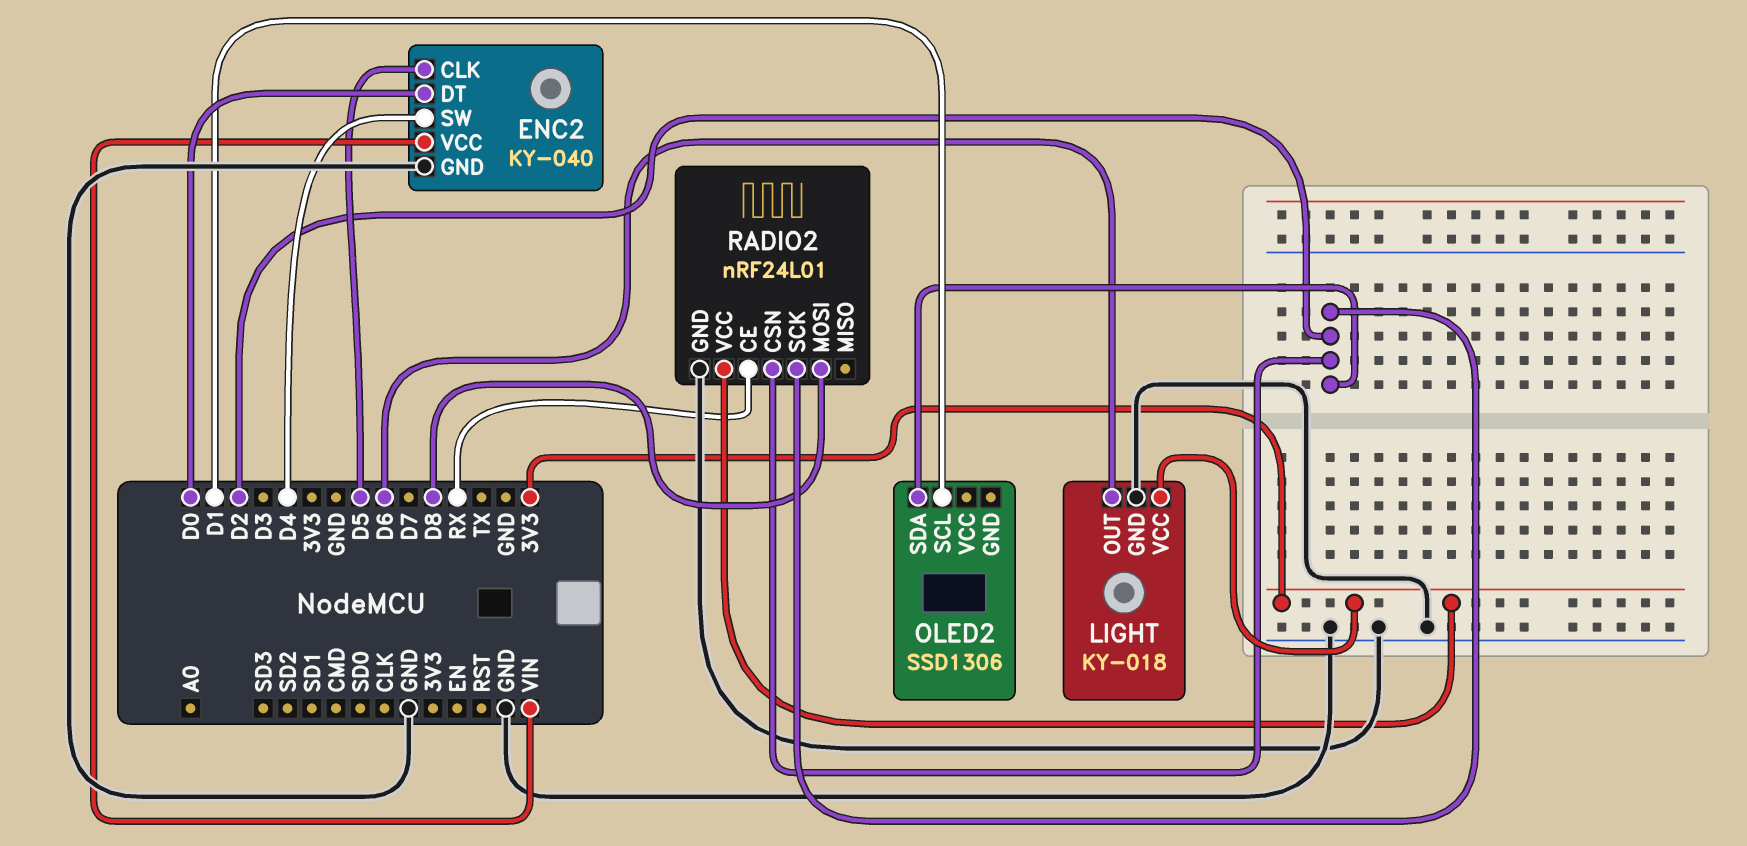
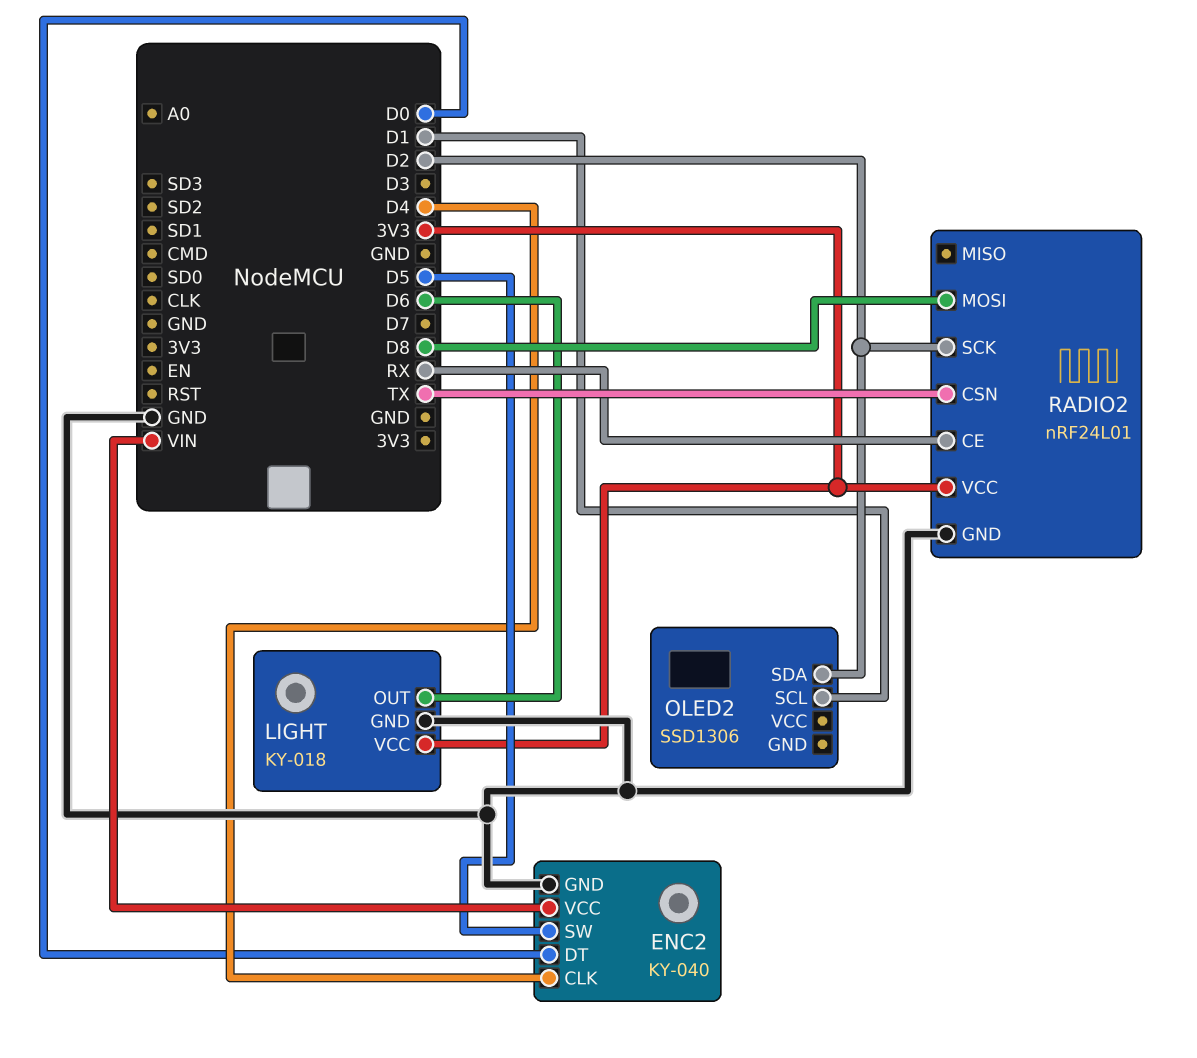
ENC2 pin CLK: D5 -> D4
ENC2 pin SW: D4 -> D5
RADIO2 pin CSN: D2 -> TX

